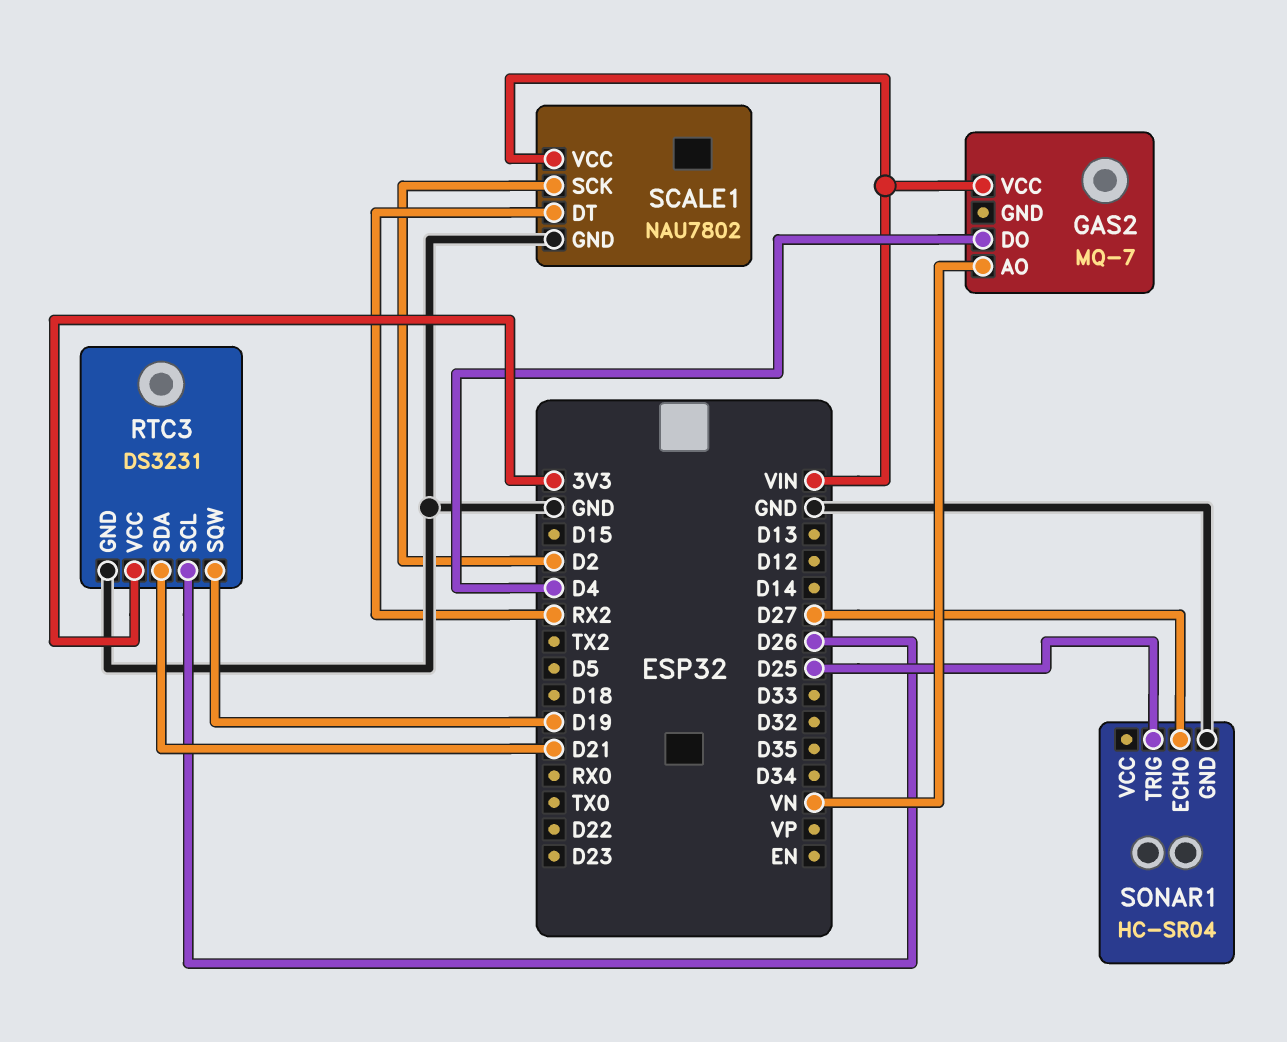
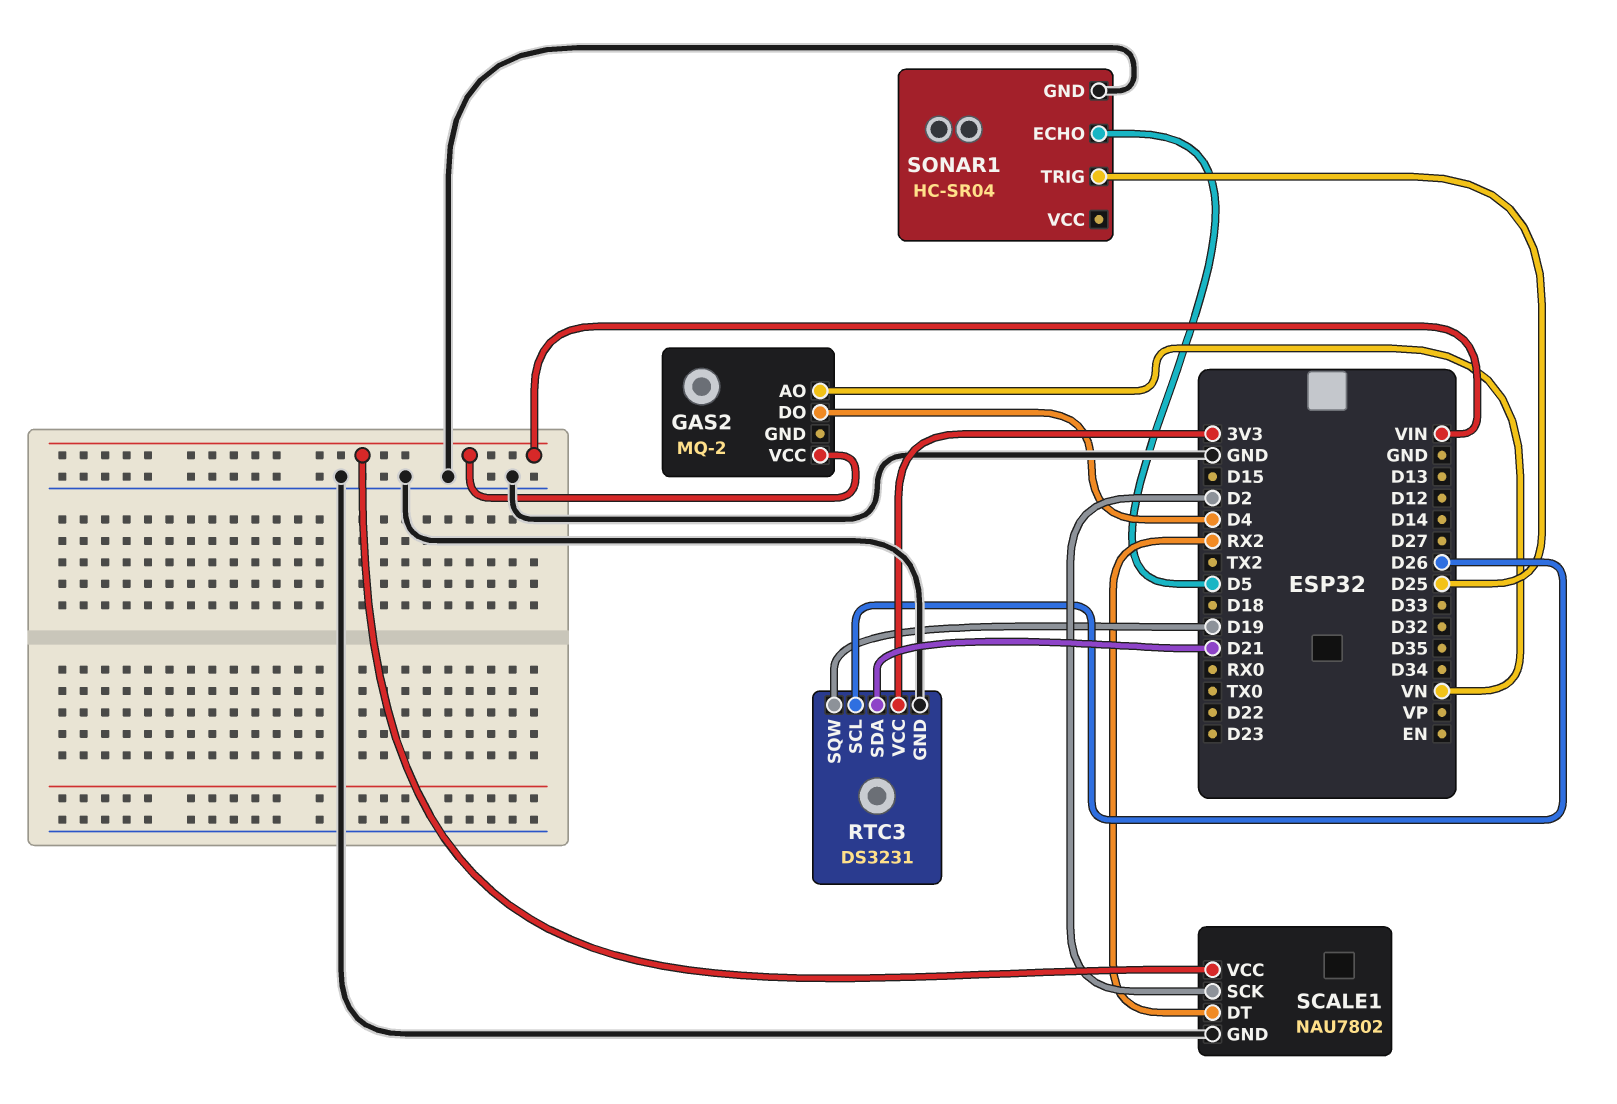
GAS2: MQ-7 -> MQ-2
SONAR1 pin ECHO: D27 -> D5

